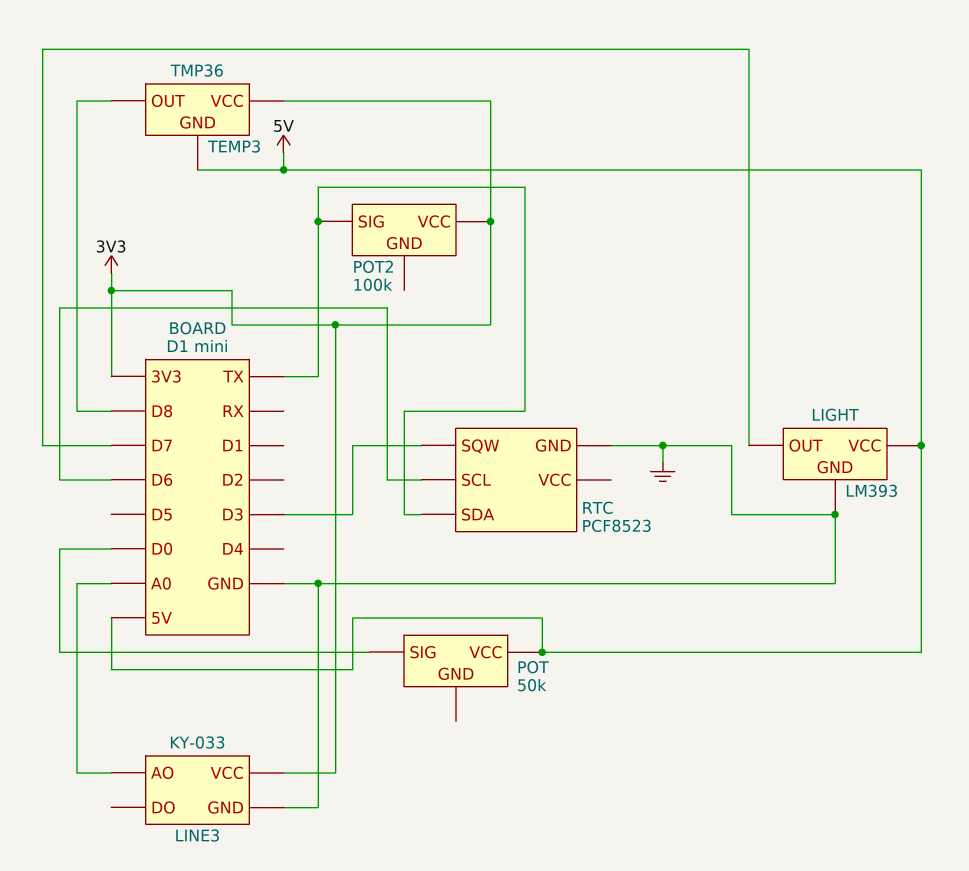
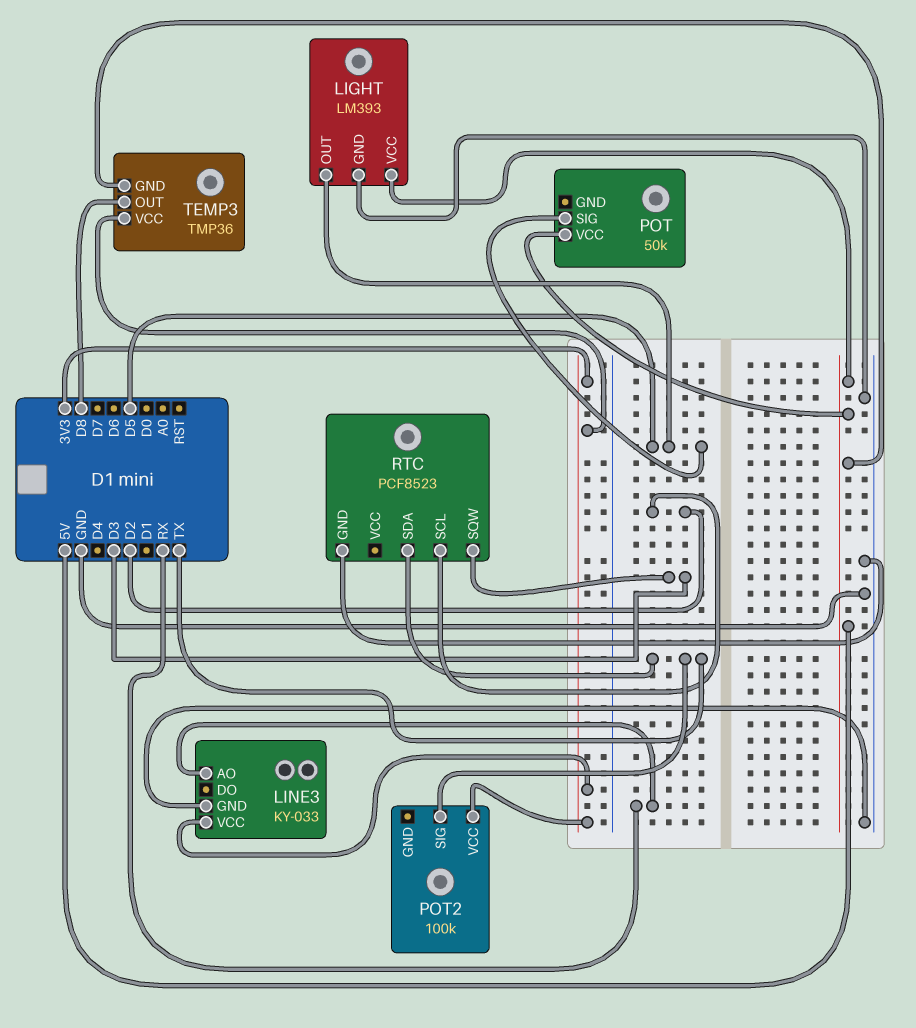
LIGHT pin OUT: D7 -> D5
LINE3 pin AO: A0 -> RX
POT pin SIG: D0 -> D5
RTC pin SCL: D6 -> D2

